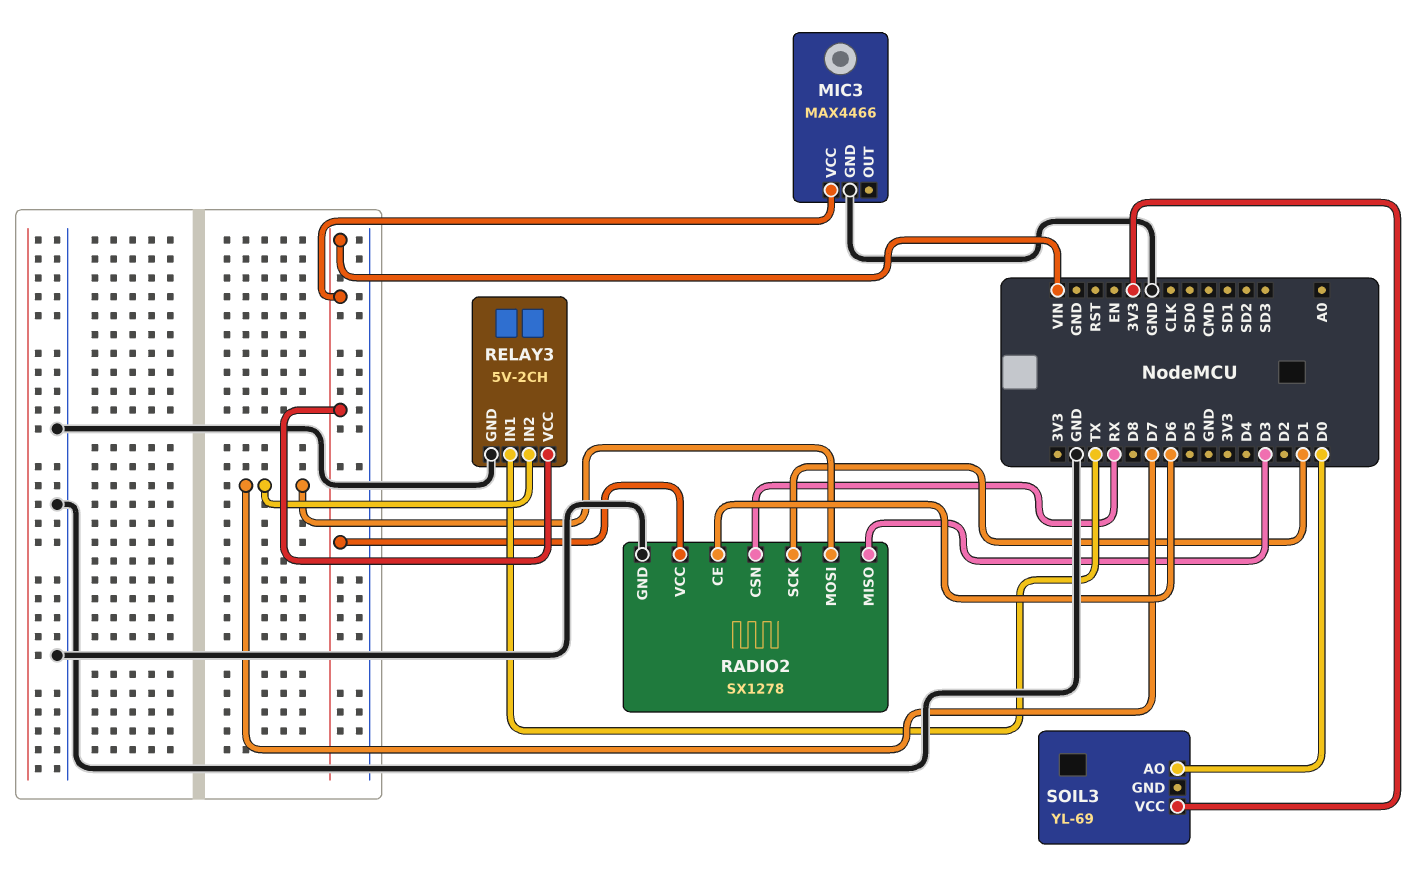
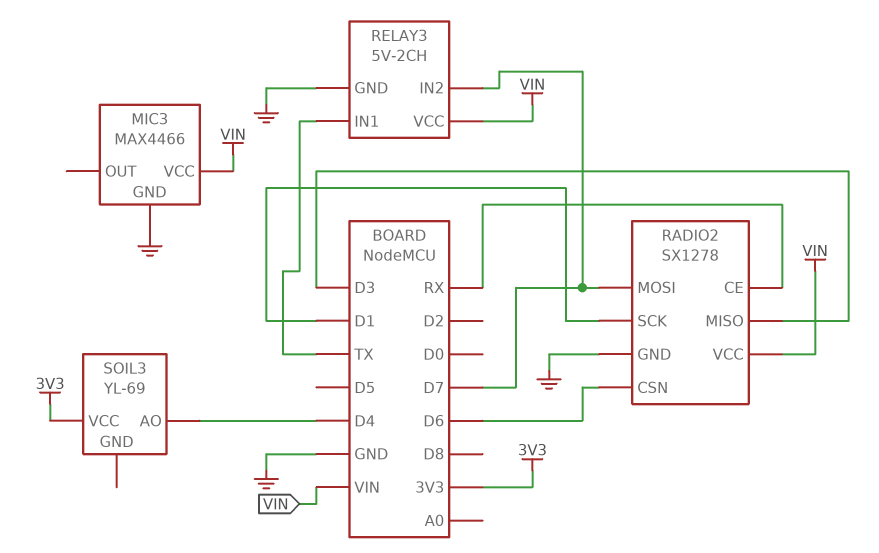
RADIO2 pin CE: D6 -> RX
RADIO2 pin CSN: RX -> D6
SOIL3 pin AO: D0 -> D4

